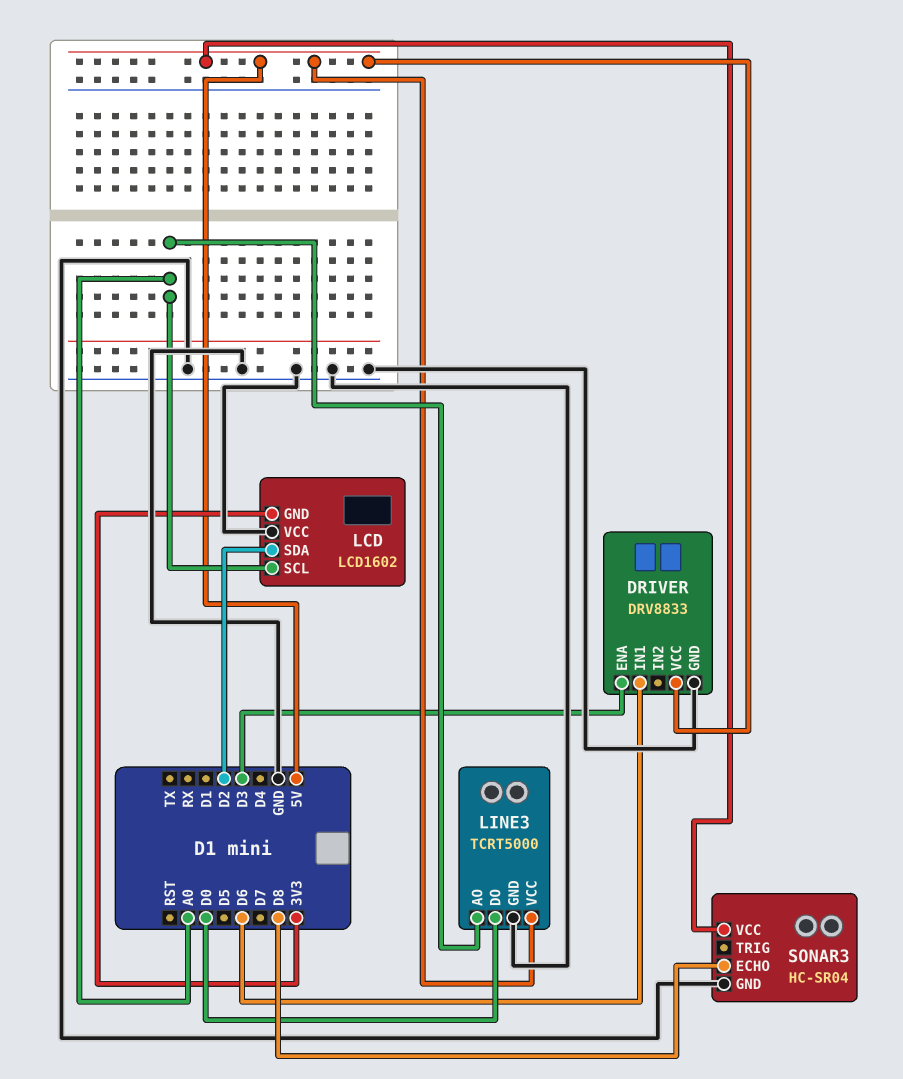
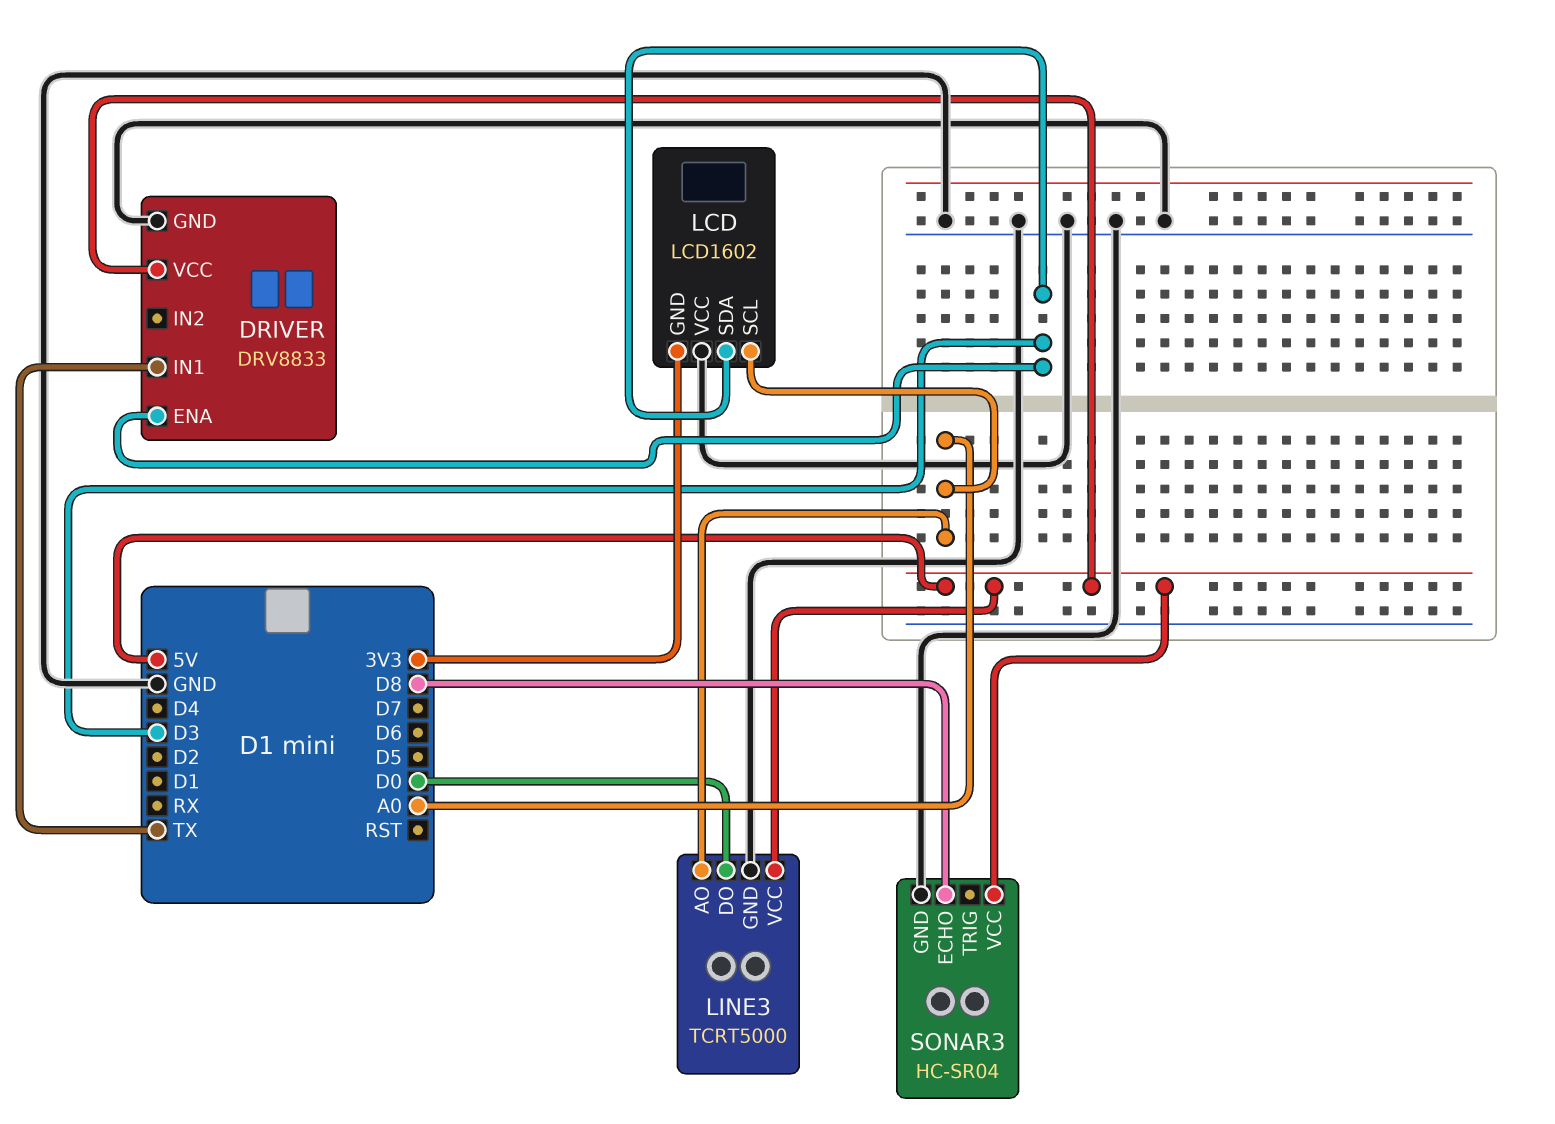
DRIVER pin IN1: D6 -> TX
LCD pin SDA: D2 -> D3

